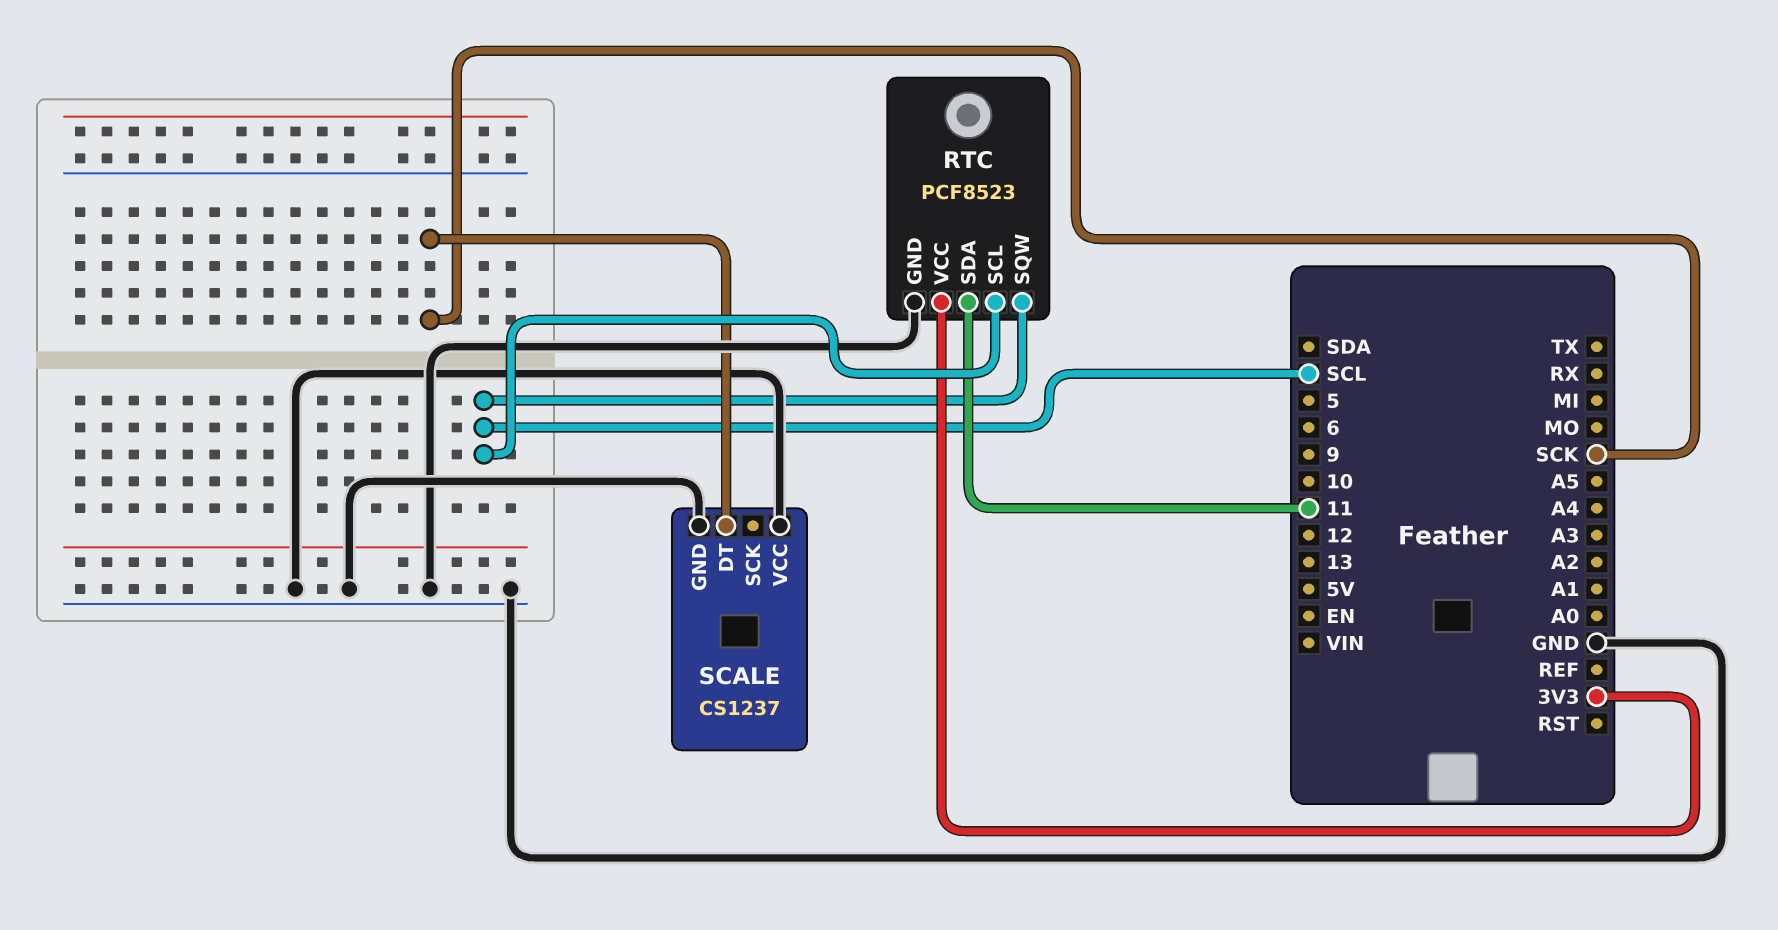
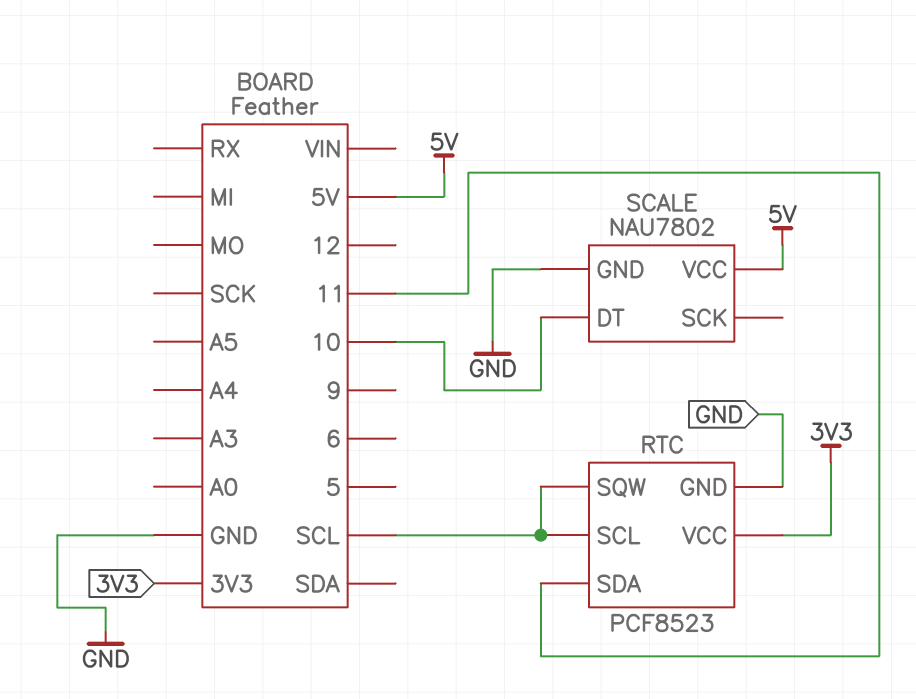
SCALE: CS1237 -> NAU7802
SCALE pin DT: SCK -> 10
SCALE pin VCC: GND -> 5V

